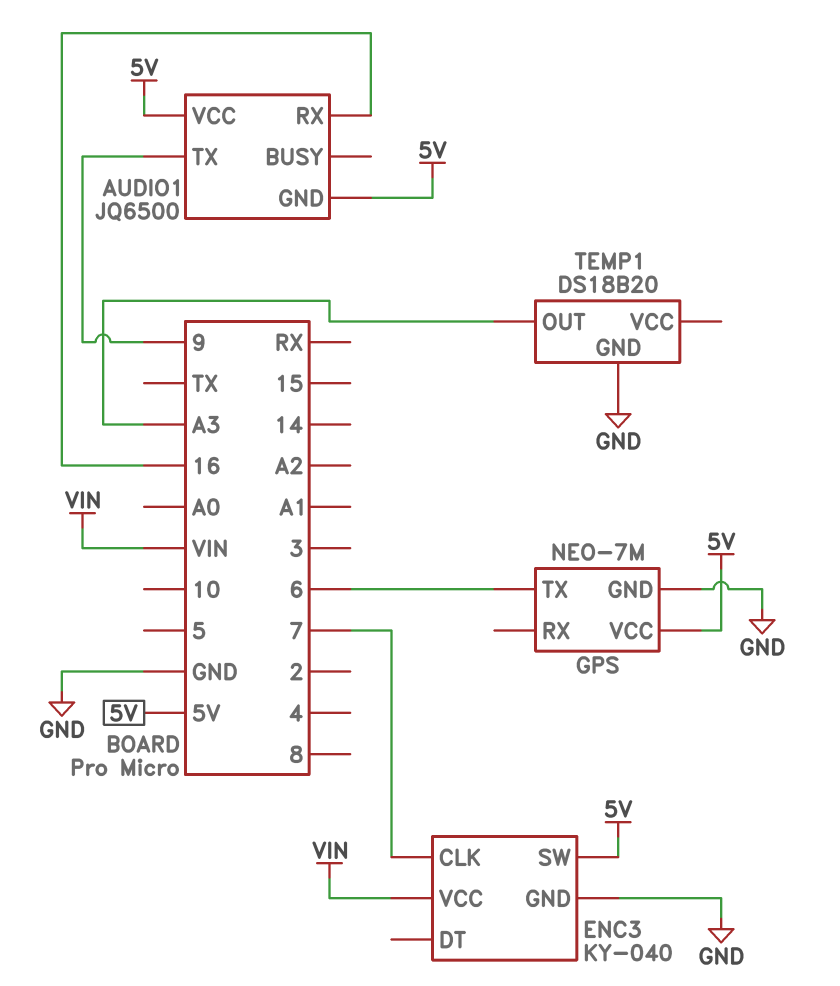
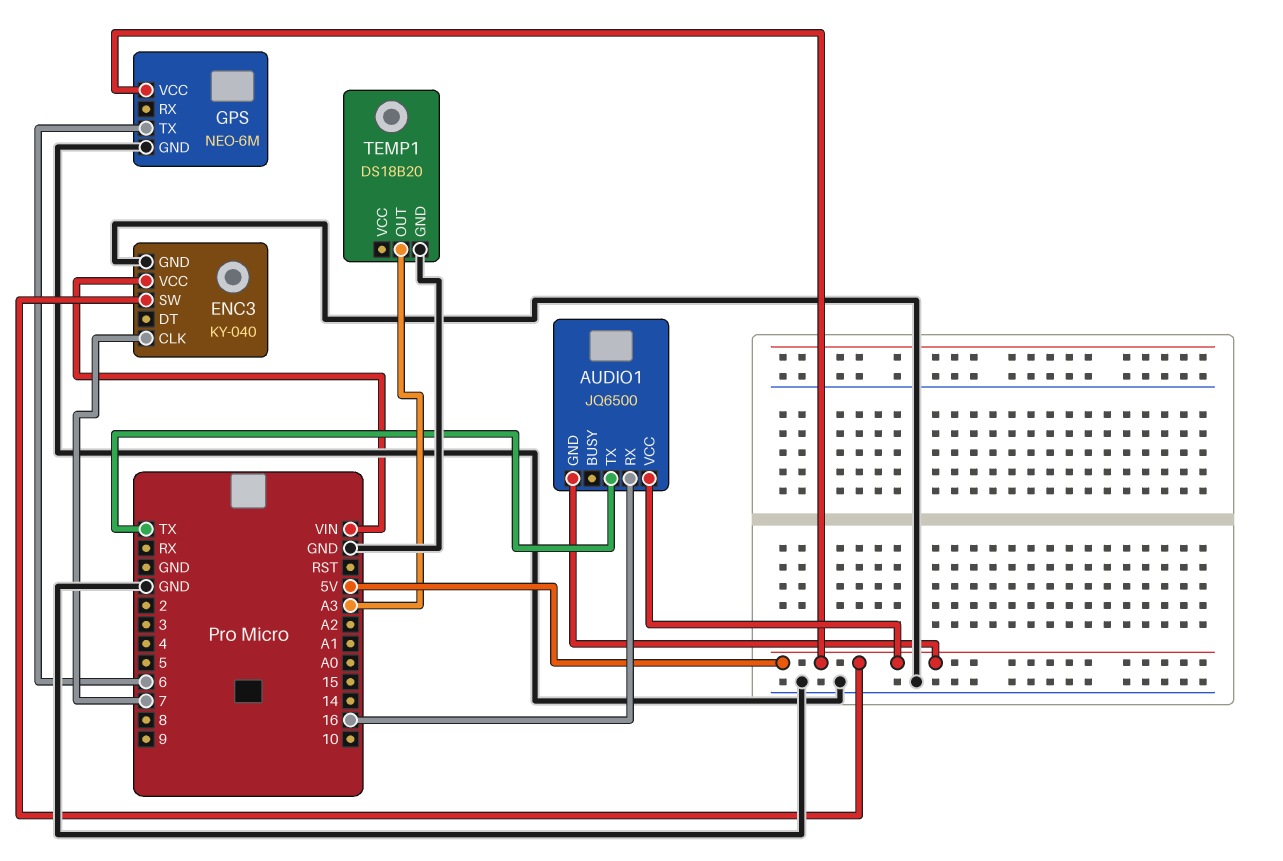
AUDIO1 pin TX: 9 -> TX
GPS: NEO-7M -> NEO-6M

